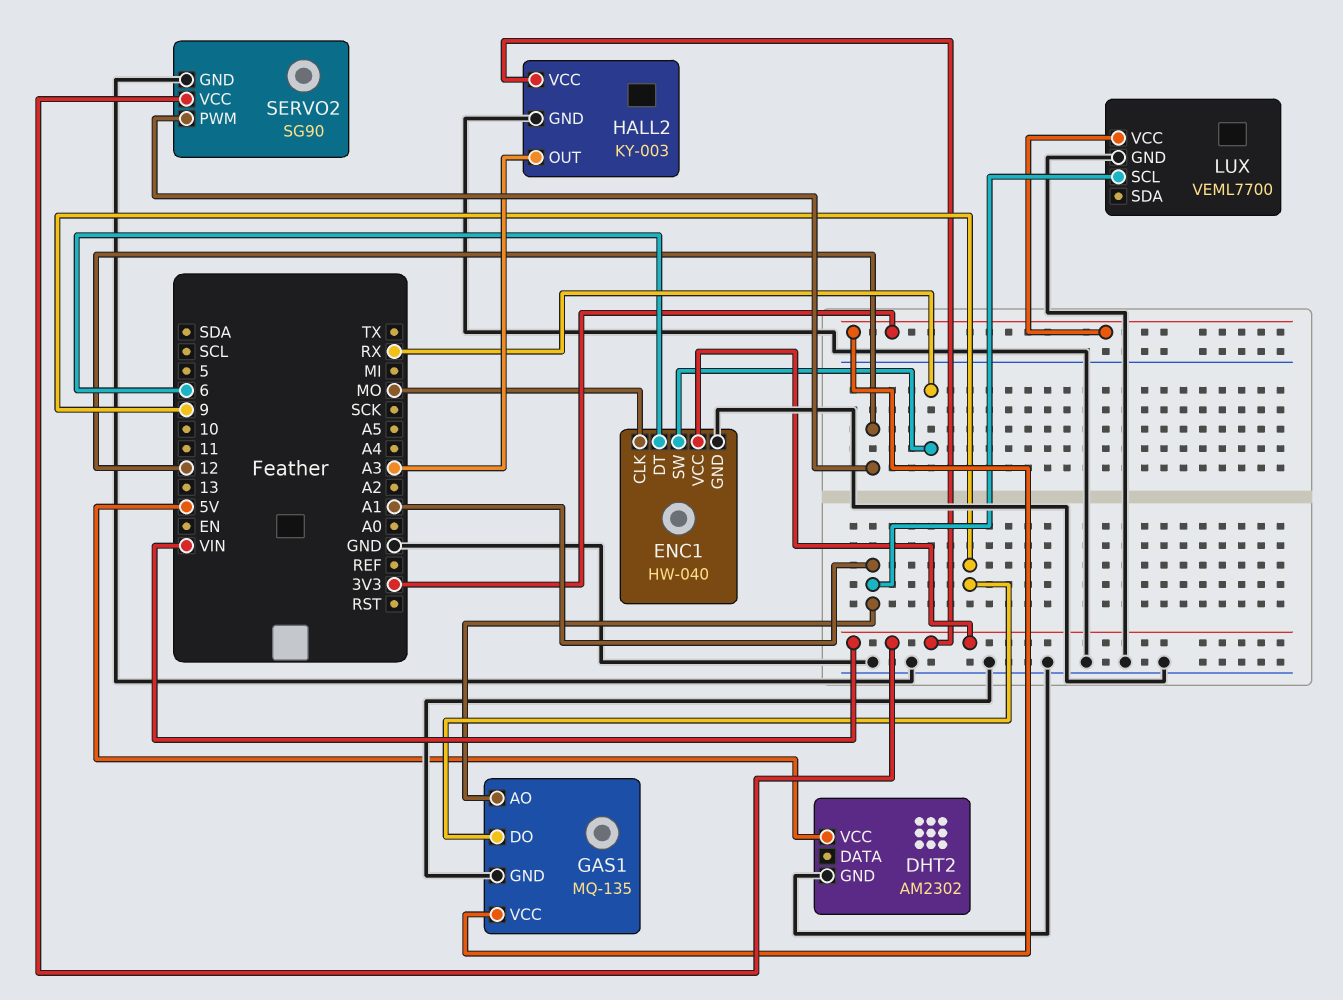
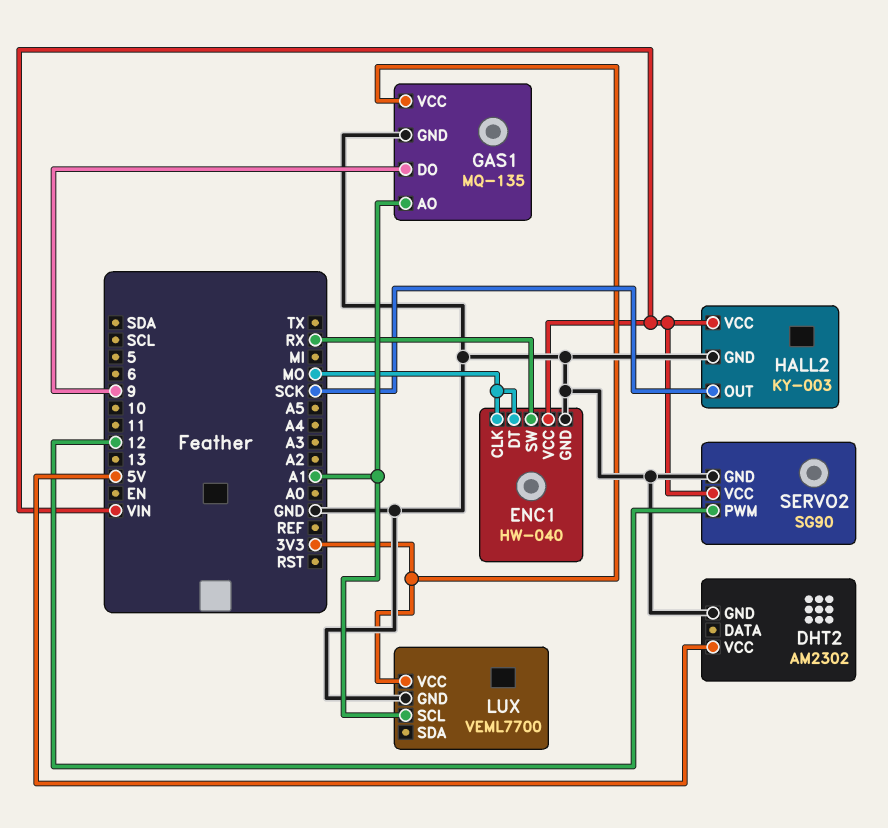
ENC1 pin DT: 6 -> MO
HALL2 pin OUT: A3 -> SCK

